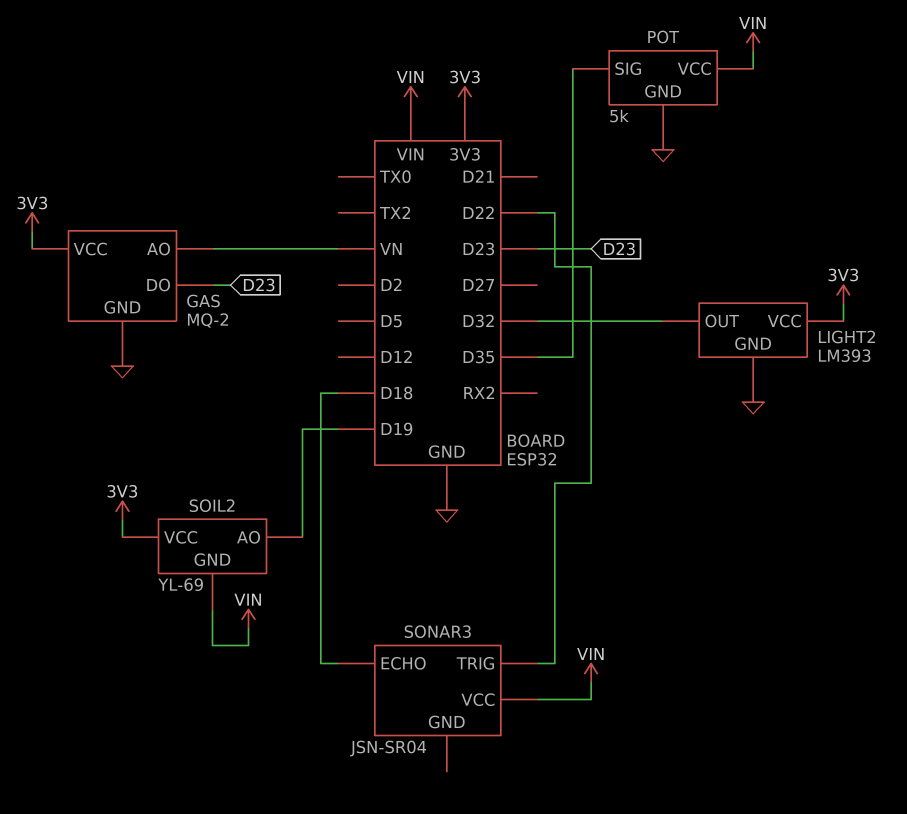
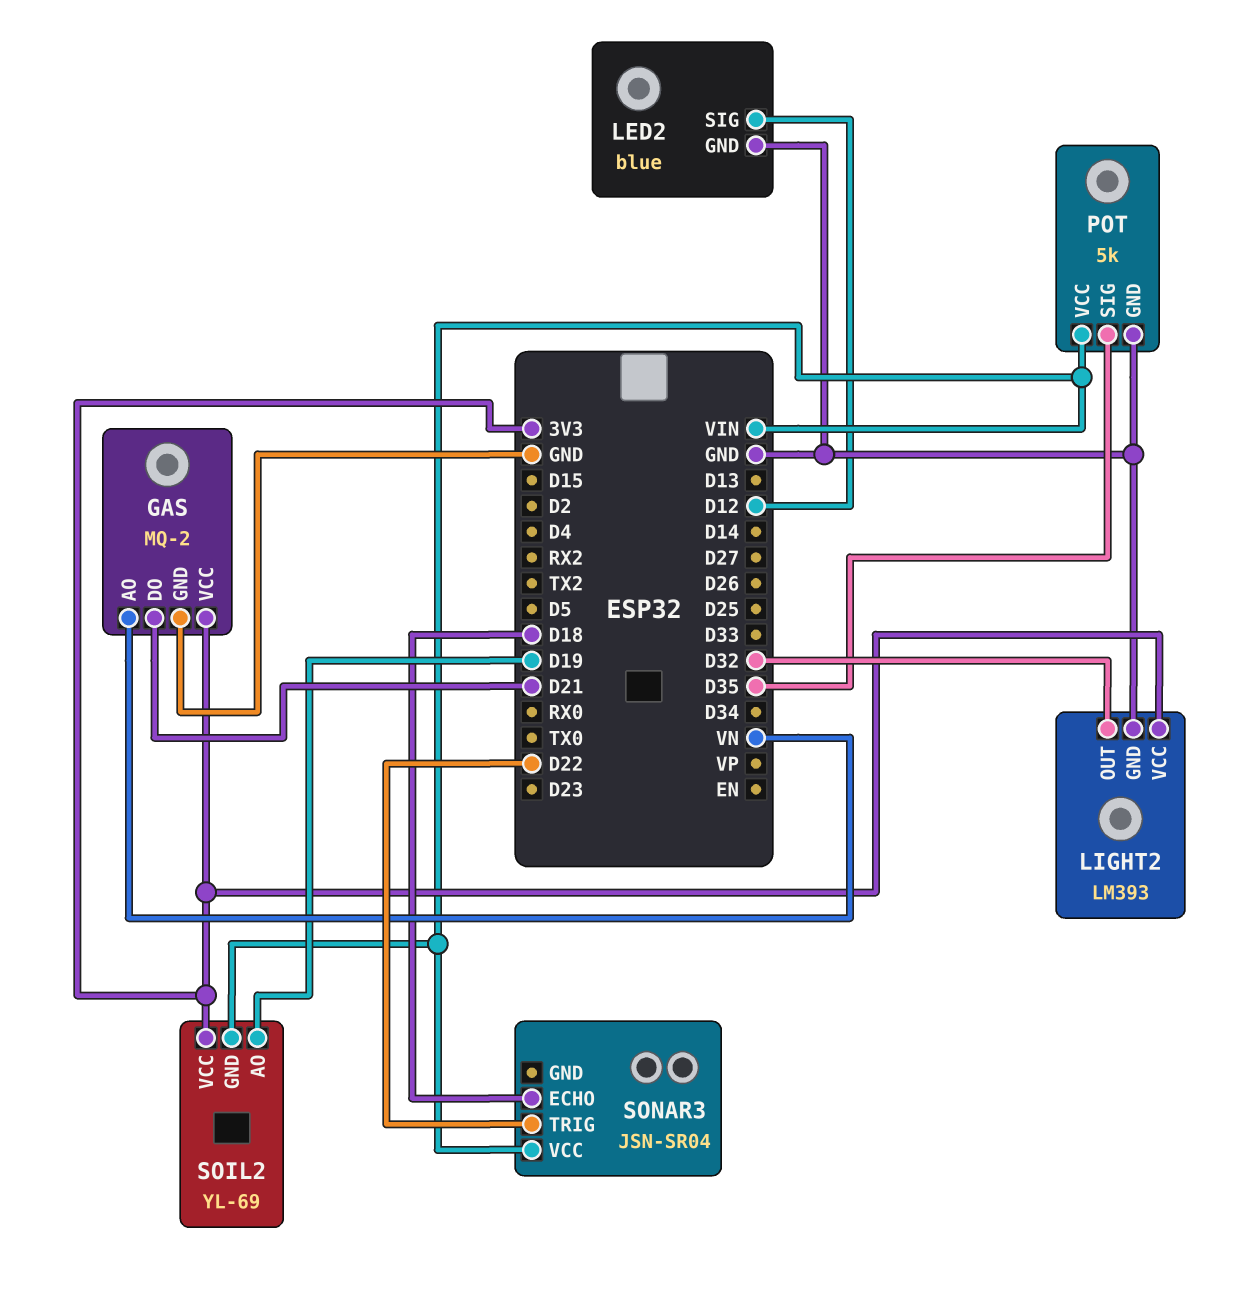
GAS pin DO: D23 -> D21
LED2: none -> blue
LED2 pin GND: none -> GND
LED2 pin SIG: none -> D12

